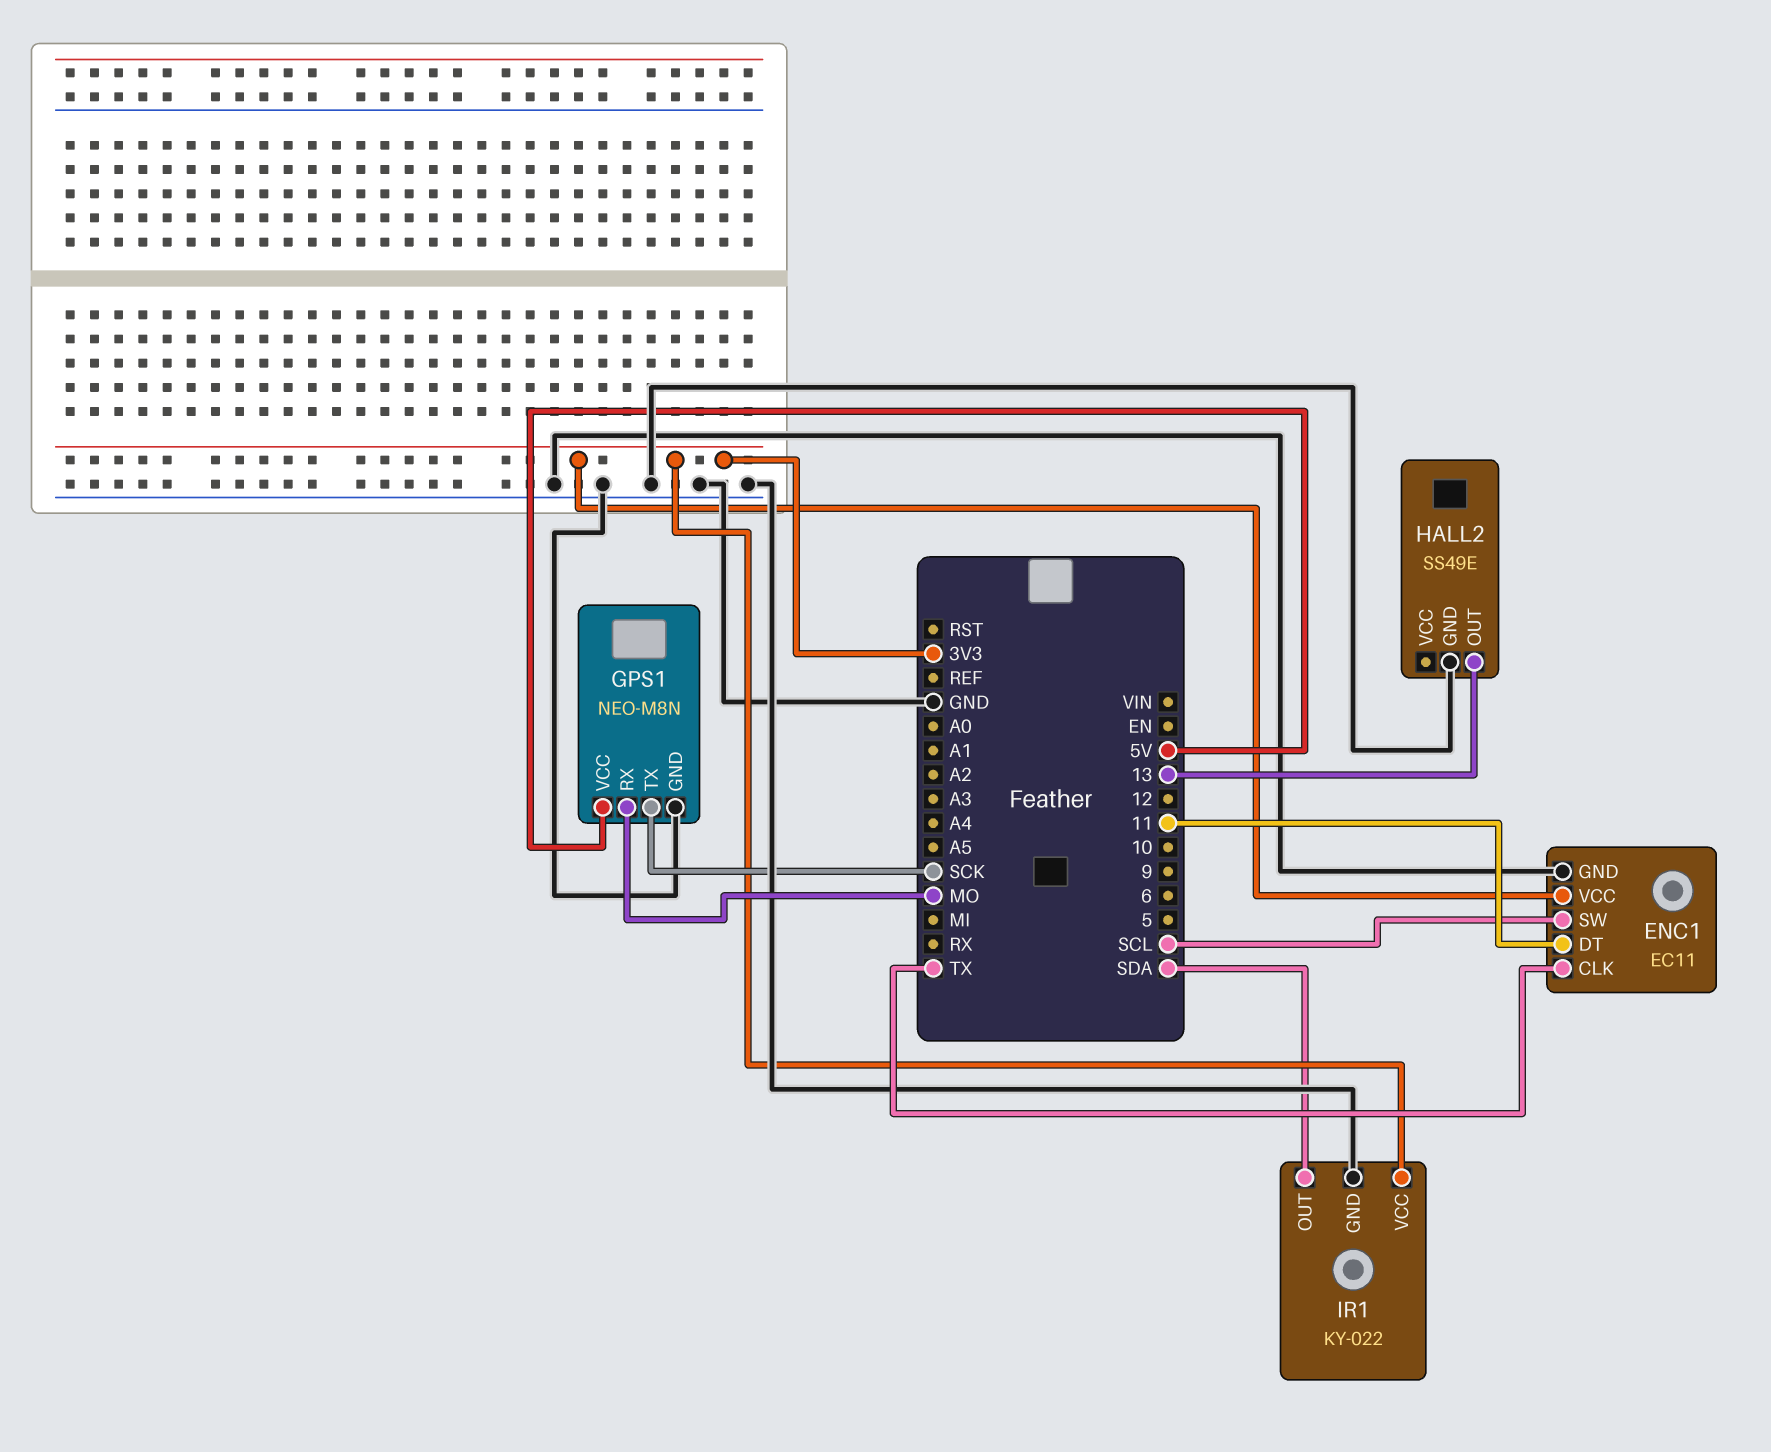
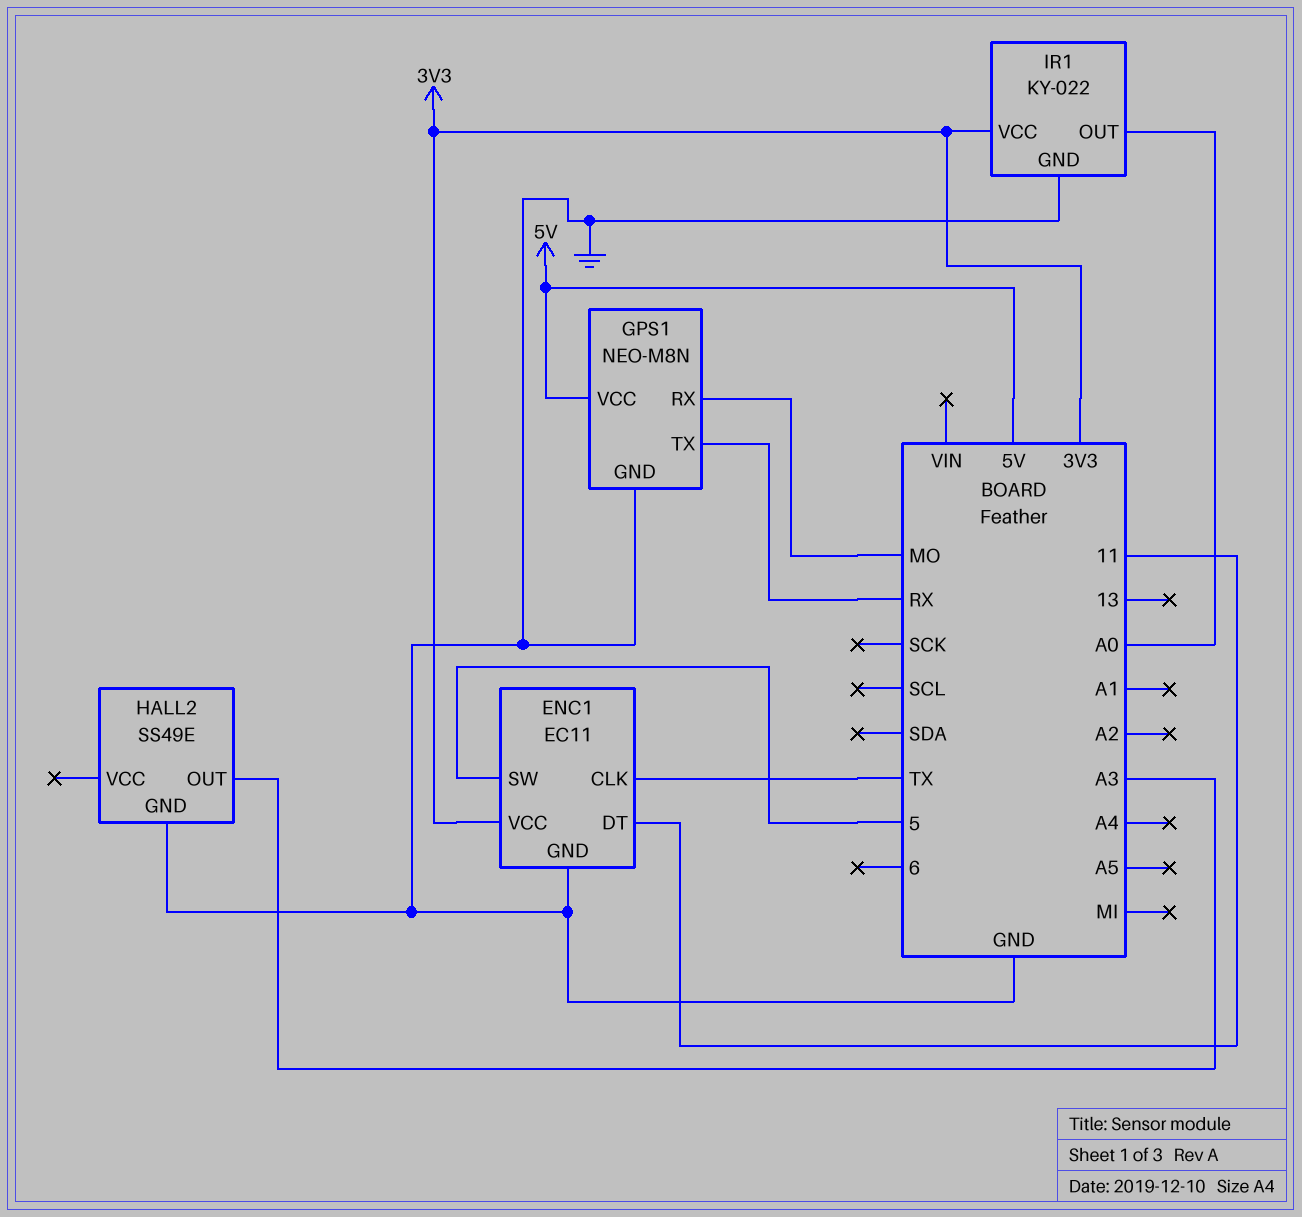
ENC1 pin SW: SCL -> 5
GPS1 pin TX: SCK -> RX
HALL2 pin OUT: 13 -> A3
IR1 pin OUT: SDA -> A0

